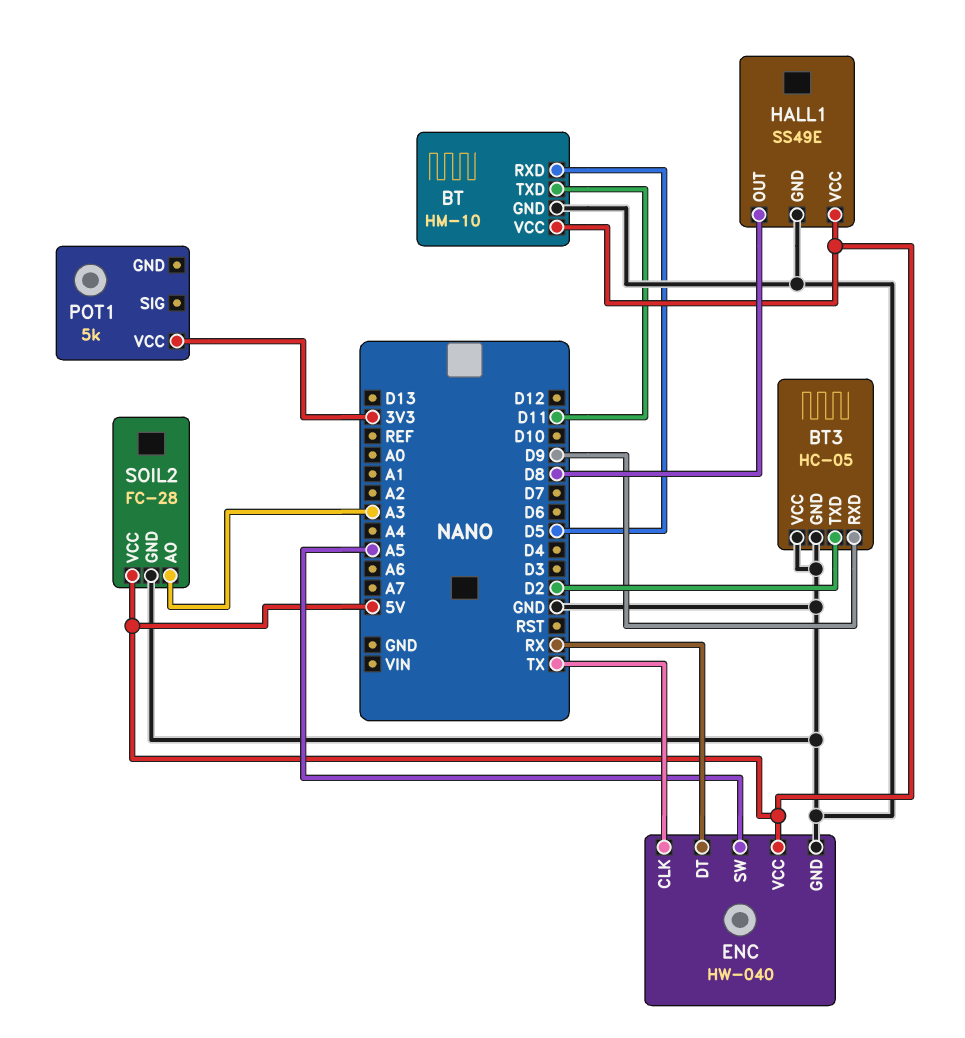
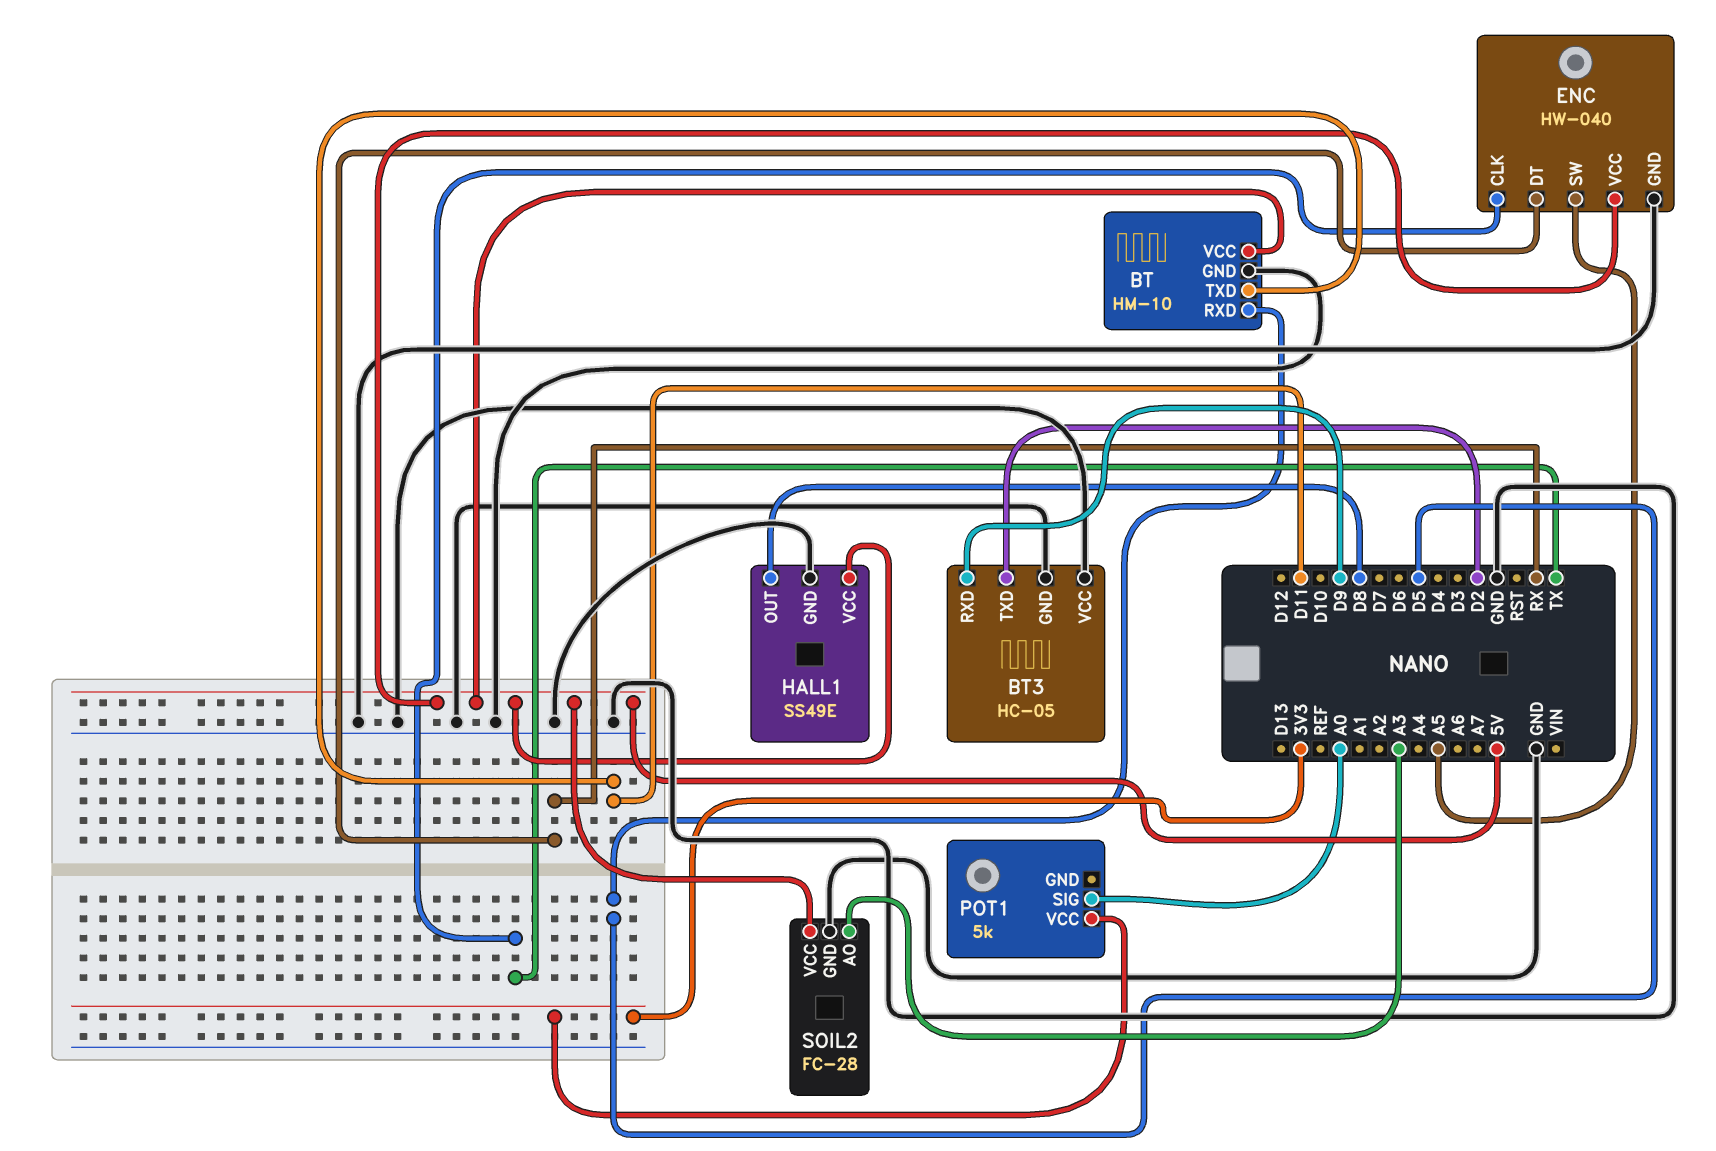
POT1 pin SIG: none -> A0

